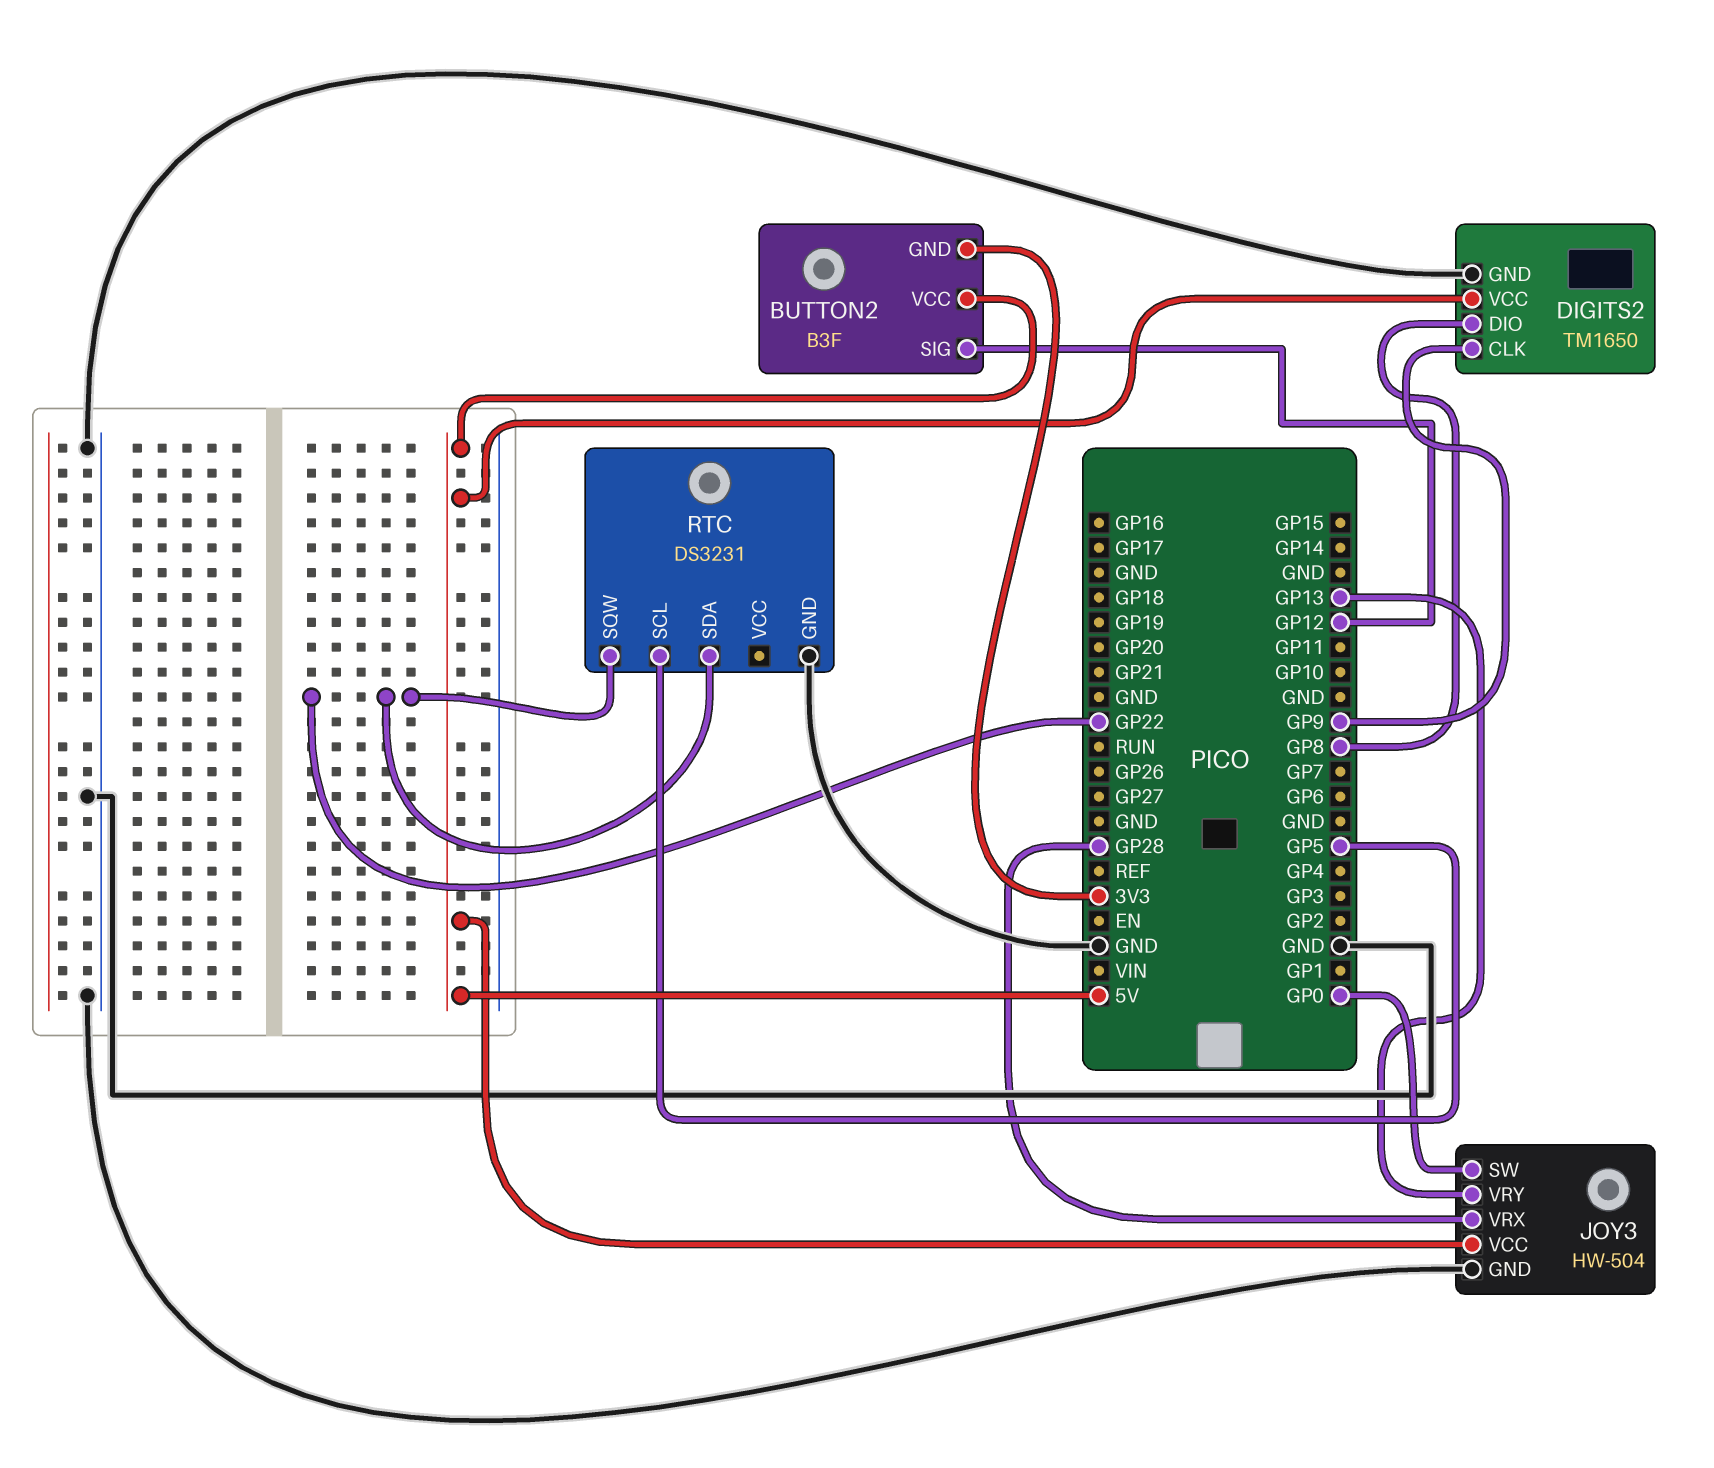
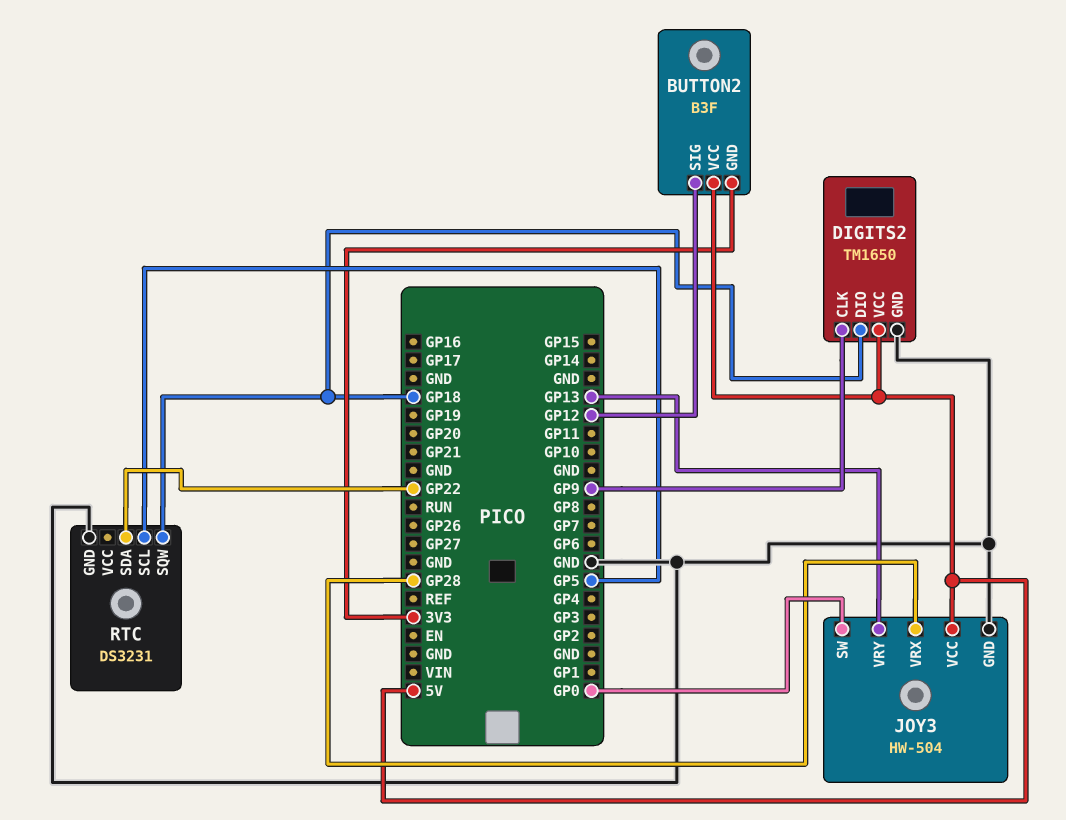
DIGITS2 pin DIO: GP8 -> GP18
RTC pin SQW: GP22 -> GP18

